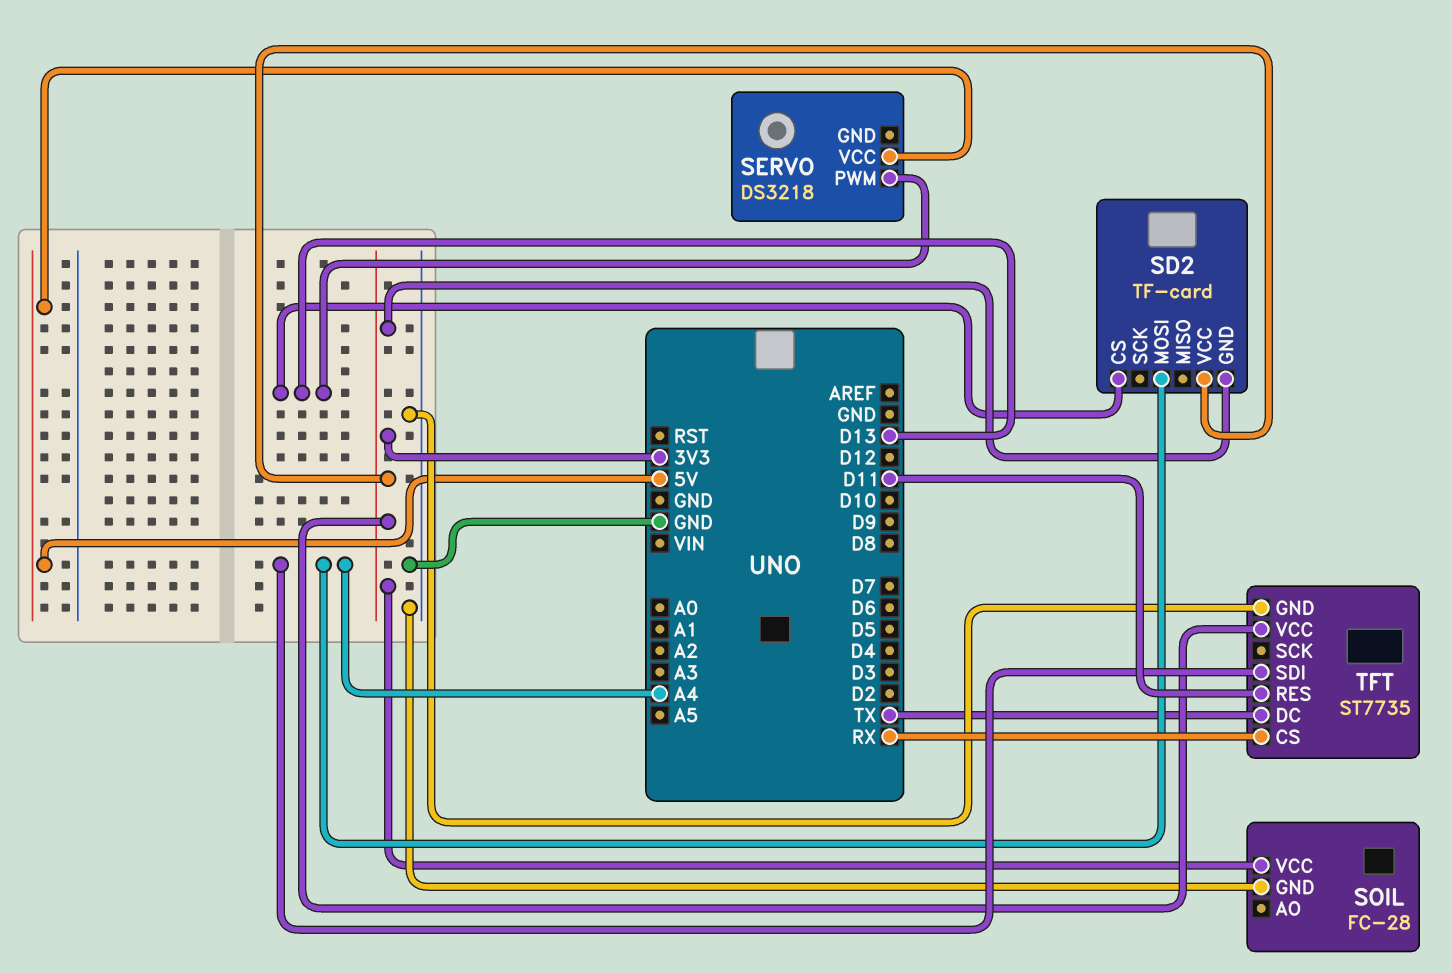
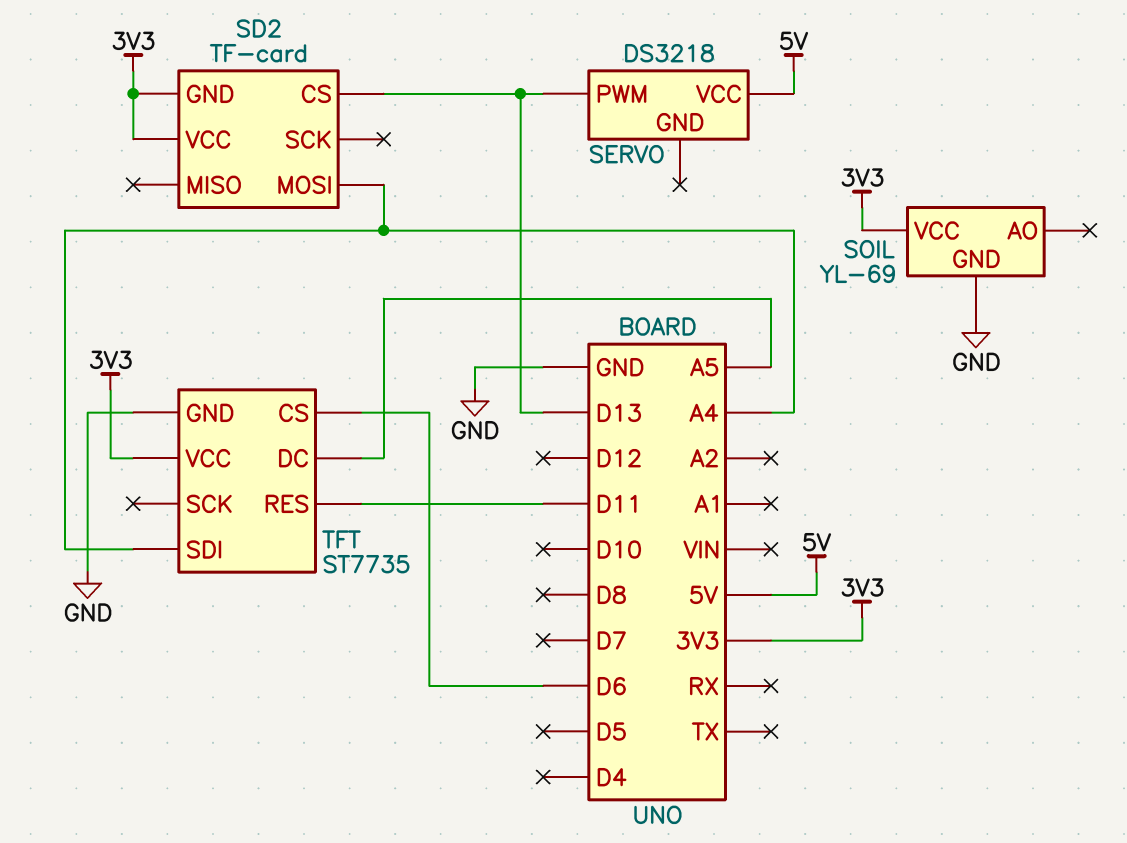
SOIL: FC-28 -> YL-69
TFT pin CS: RX -> D6
TFT pin DC: TX -> A5

